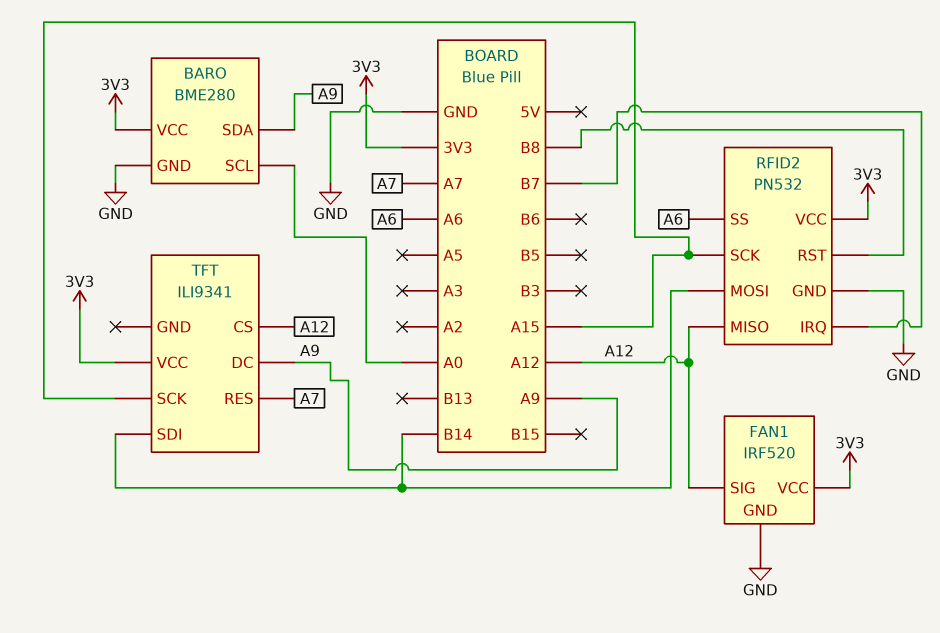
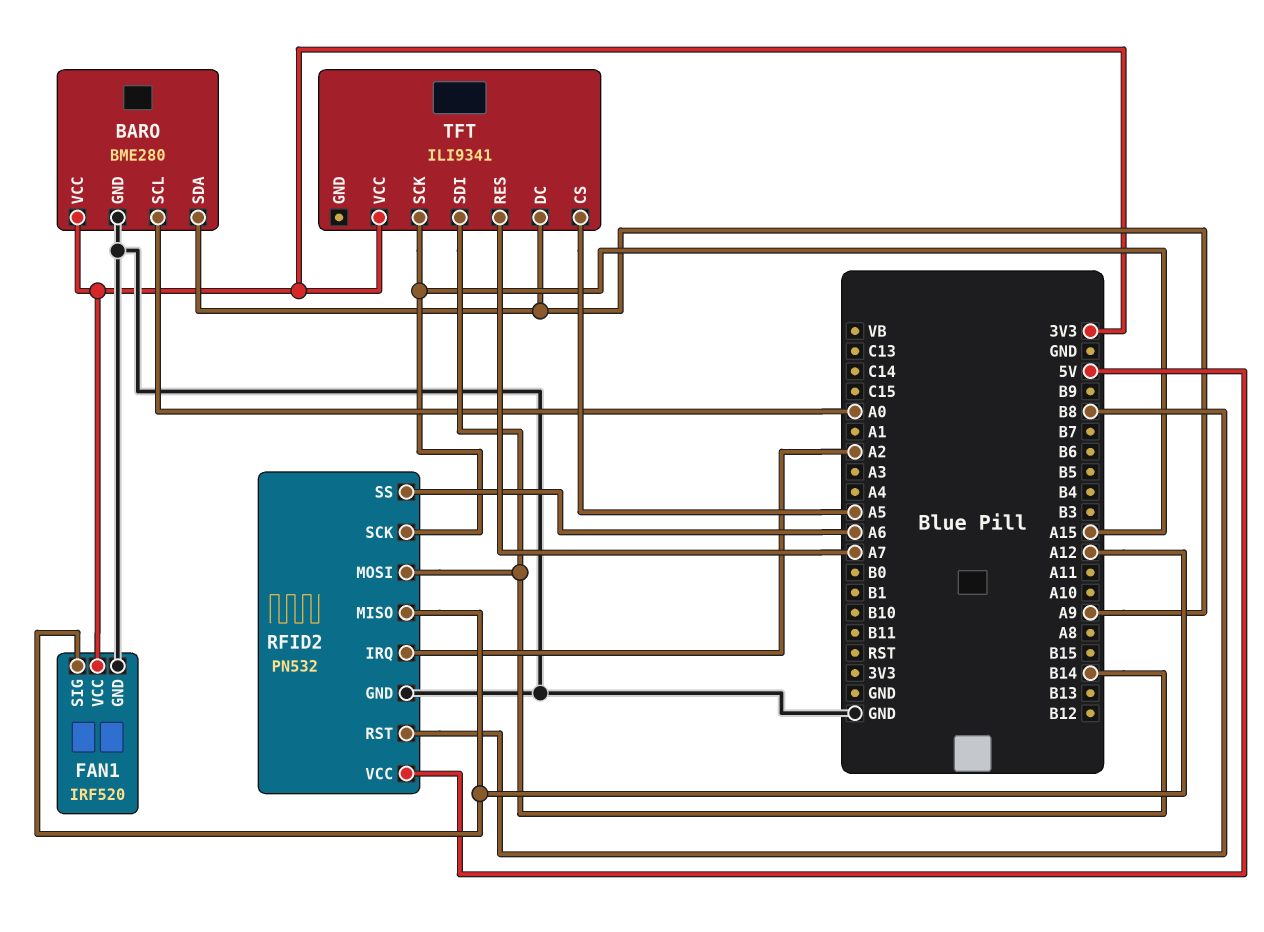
RFID2 pin IRQ: B7 -> A2
RFID2 pin VCC: 3V3 -> 5V
TFT pin CS: A12 -> A5

